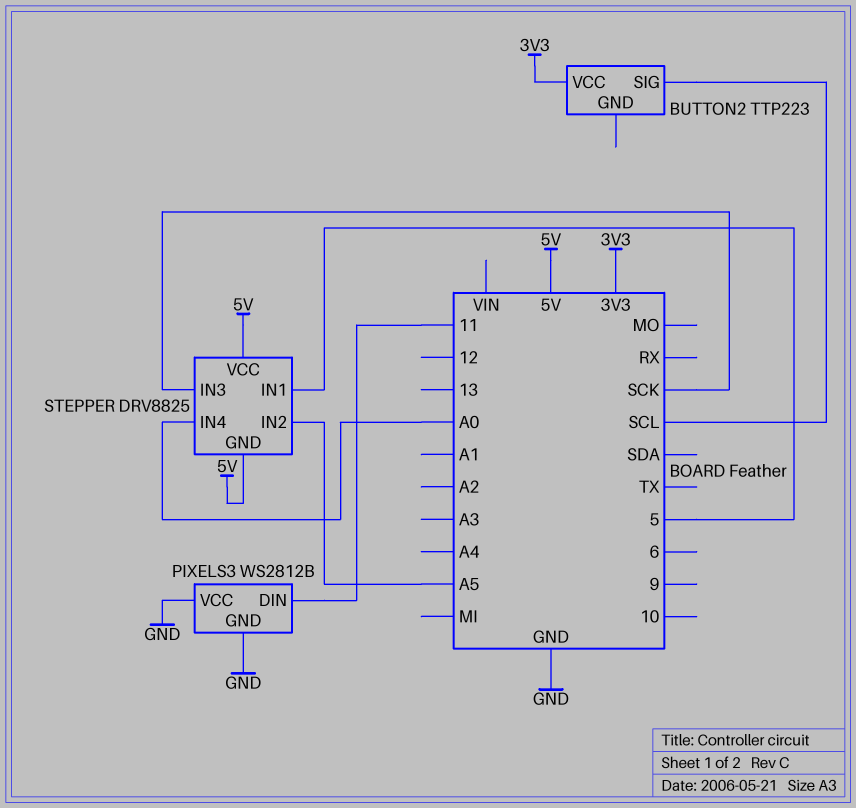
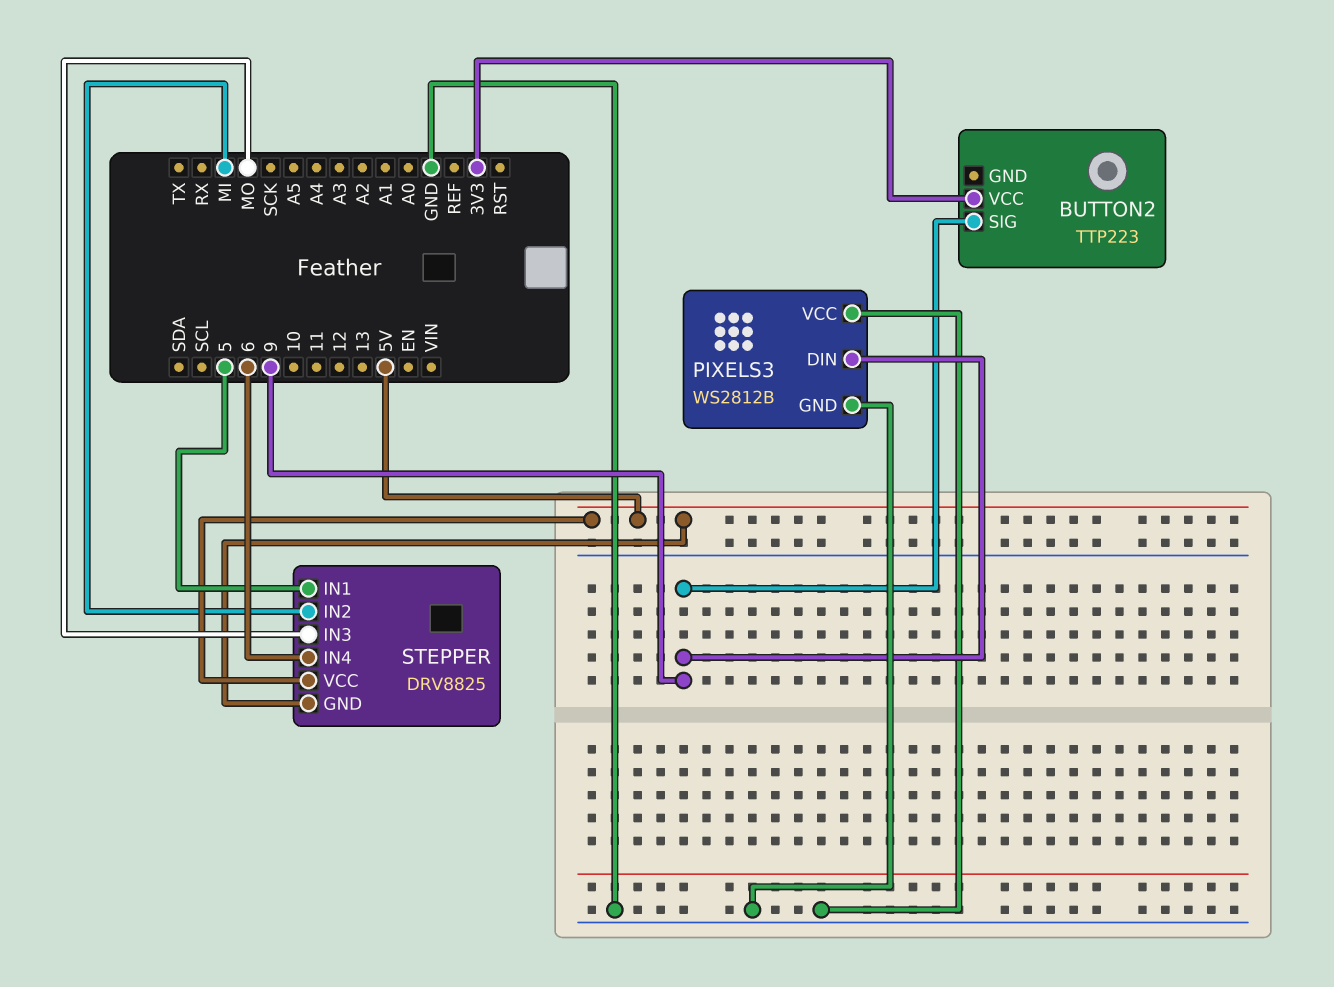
BUTTON2 pin SIG: SCL -> 9
PIXELS3 pin DIN: 11 -> 9
STEPPER pin IN2: A5 -> MI
STEPPER pin IN3: SCK -> MO
STEPPER pin IN4: A0 -> 6

